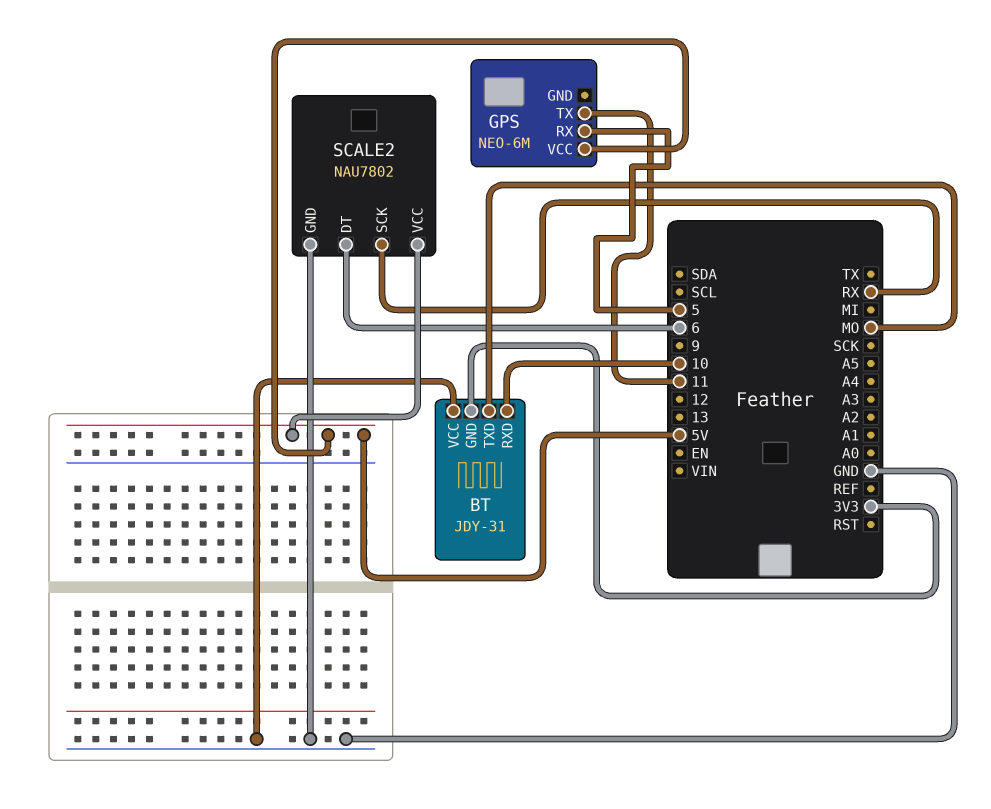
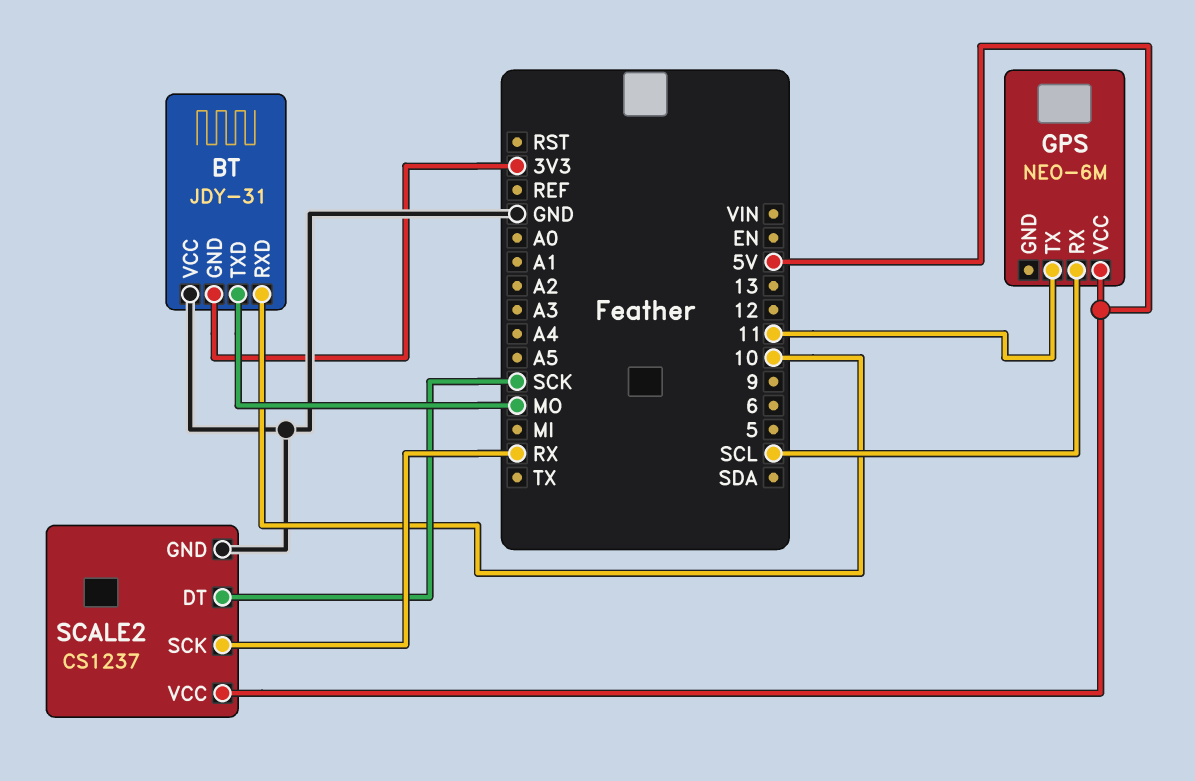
GPS pin RX: 5 -> SCL
SCALE2: NAU7802 -> CS1237
SCALE2 pin DT: 6 -> SCK

